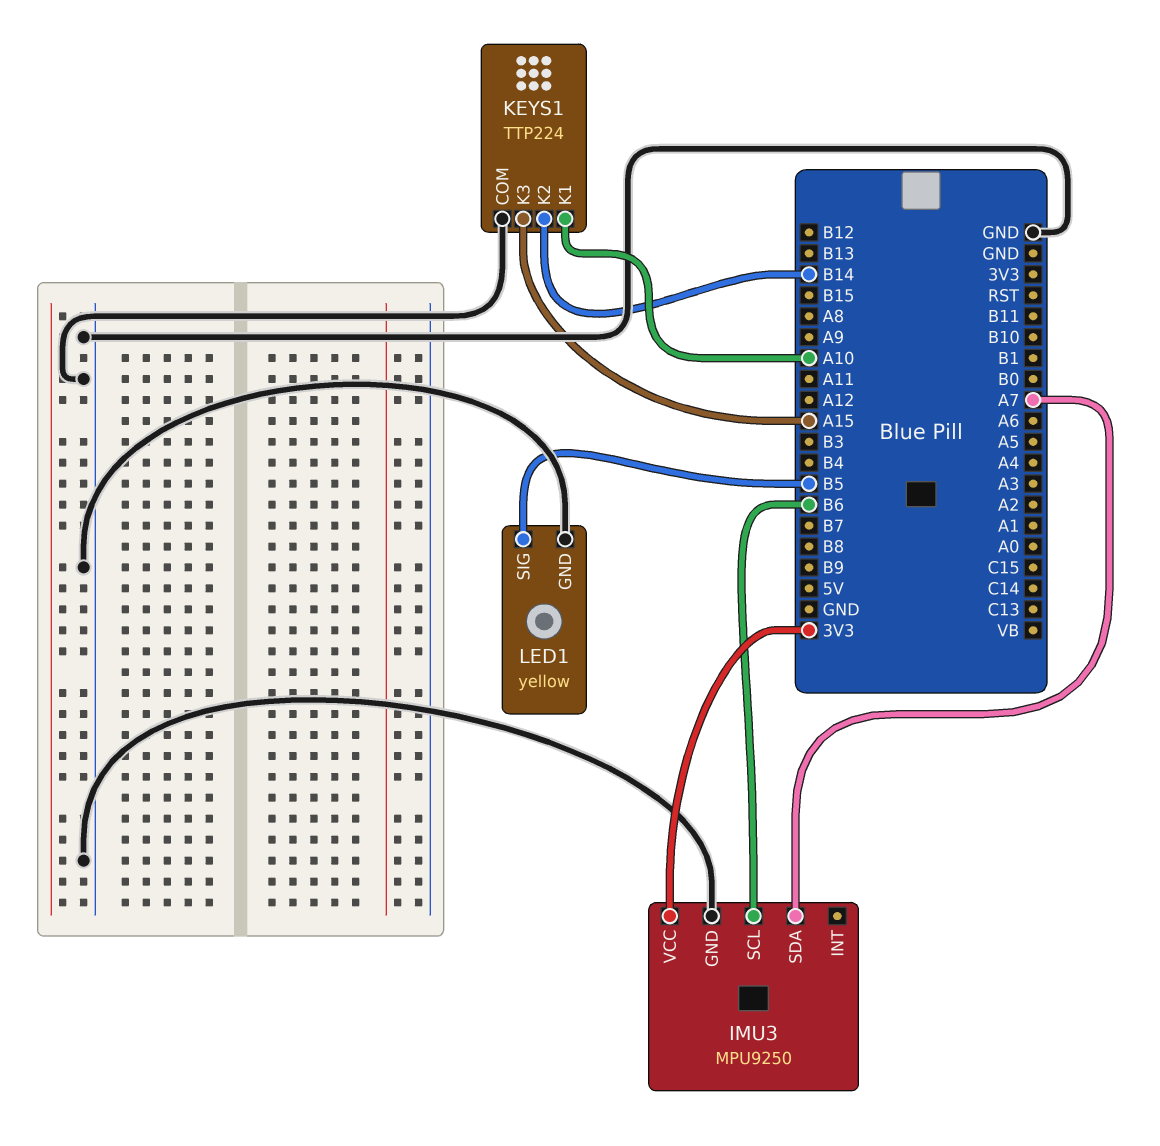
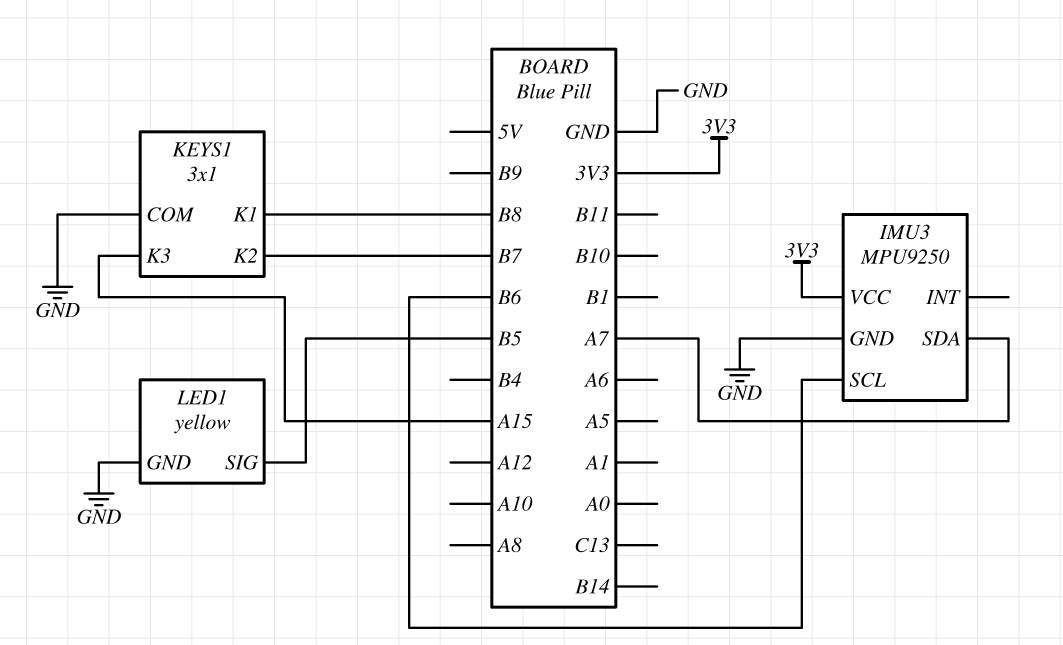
KEYS1: TTP224 -> 3x1
KEYS1 pin K1: A10 -> B8
KEYS1 pin K2: B14 -> B7

